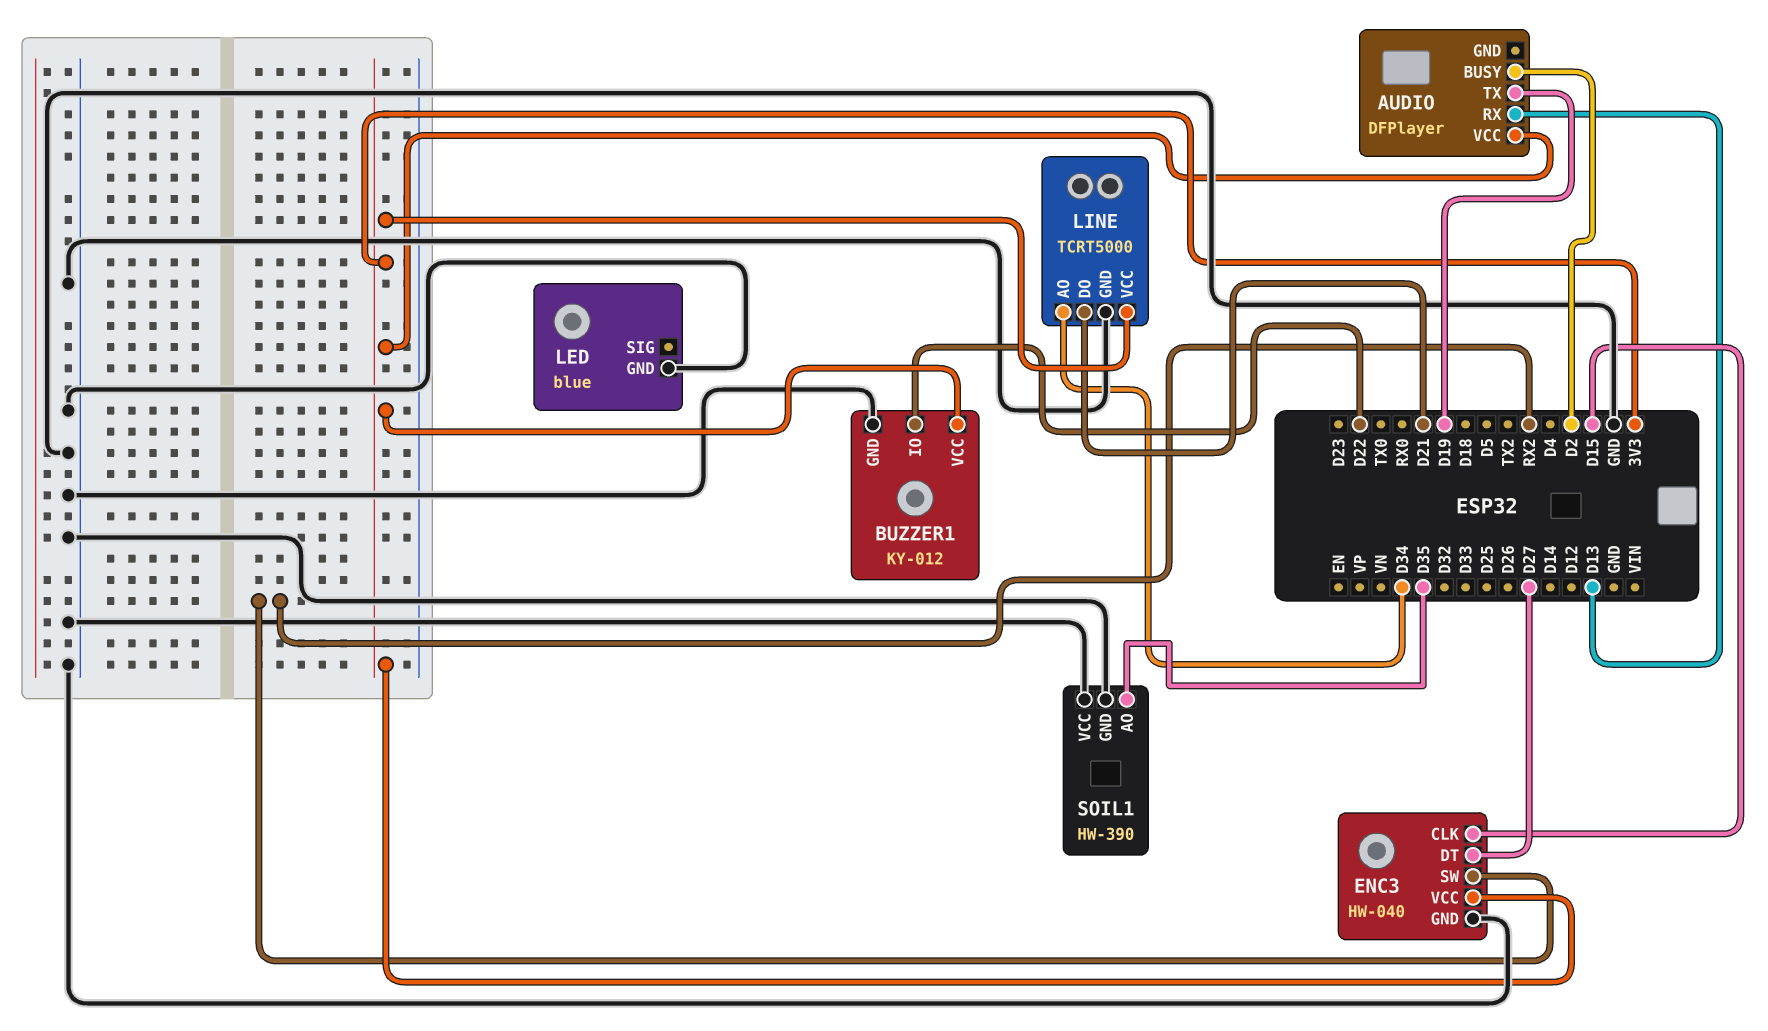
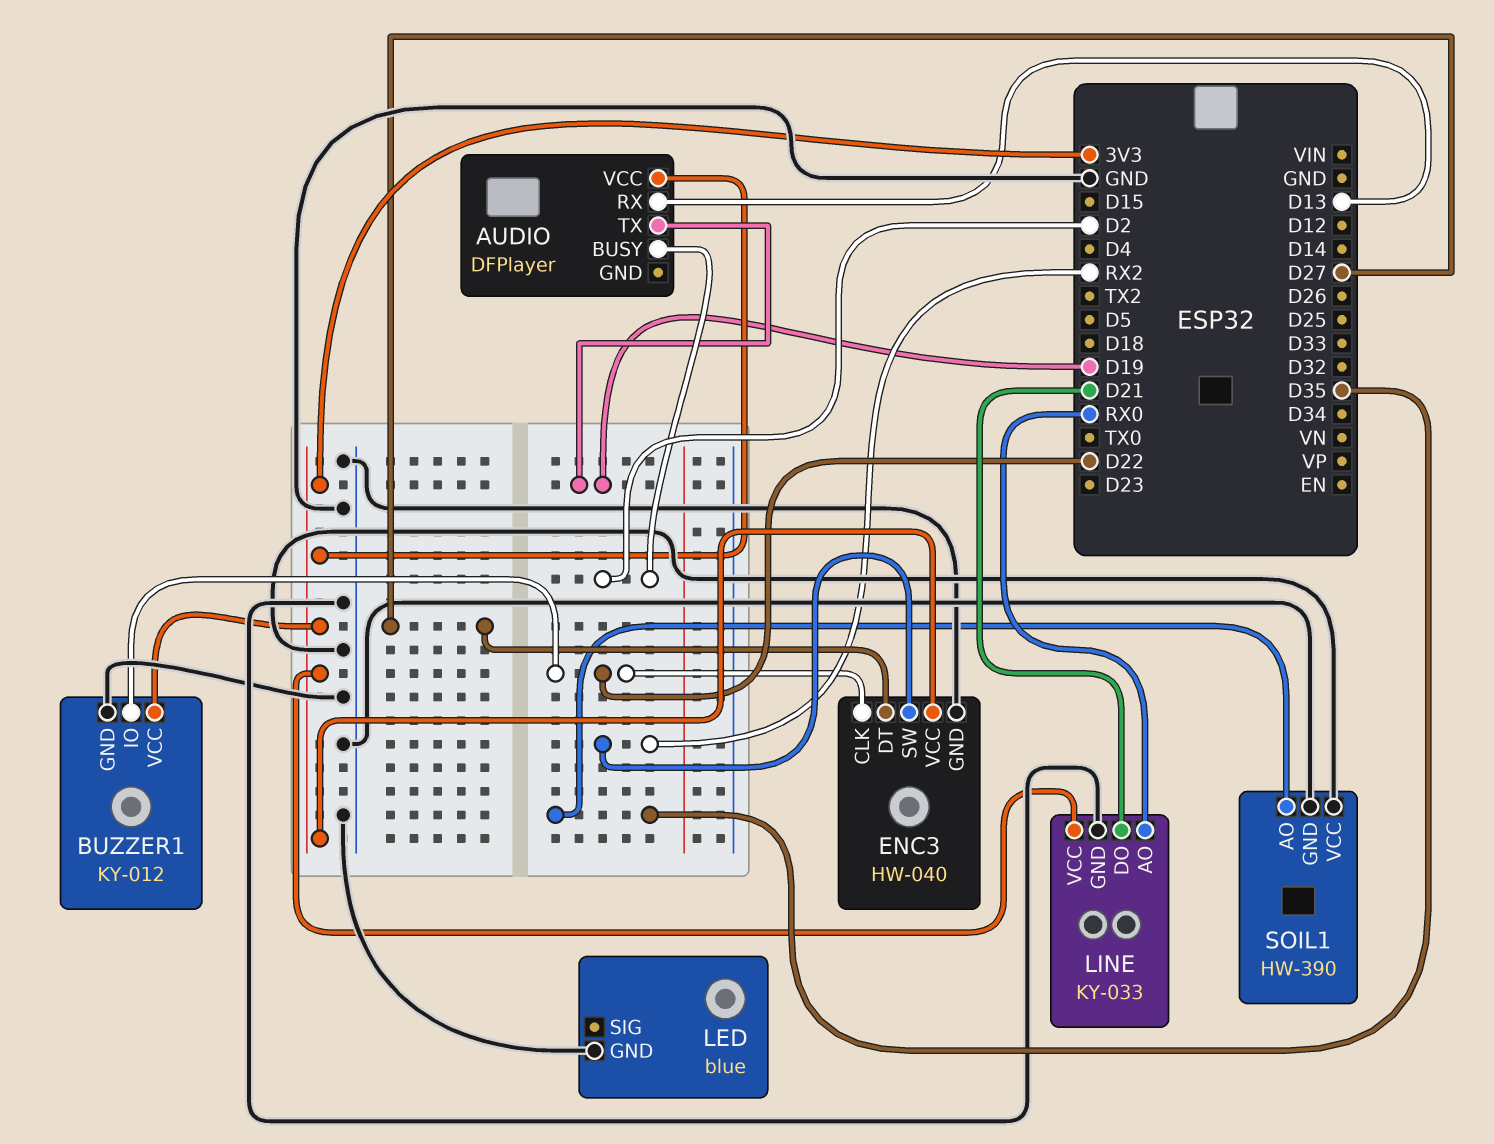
ENC3 pin CLK: D15 -> D22
LINE: TCRT5000 -> KY-033
LINE pin AO: D34 -> RX0

